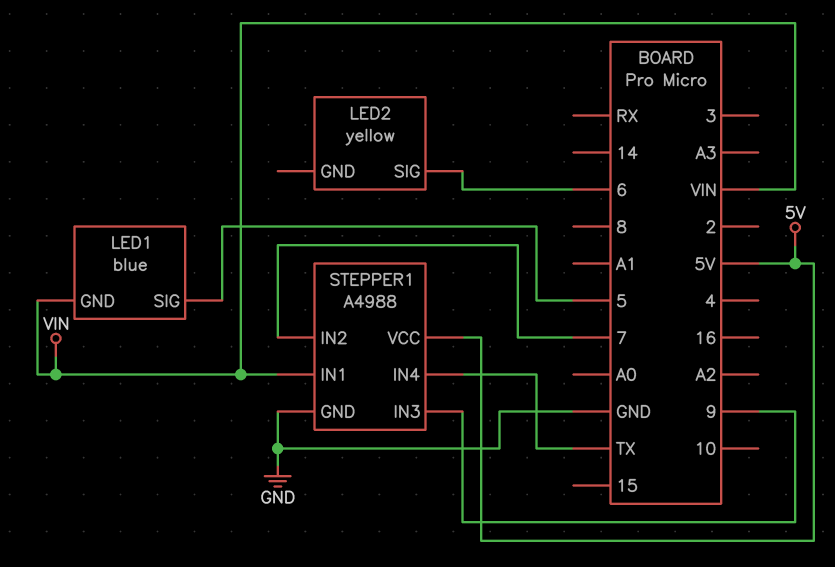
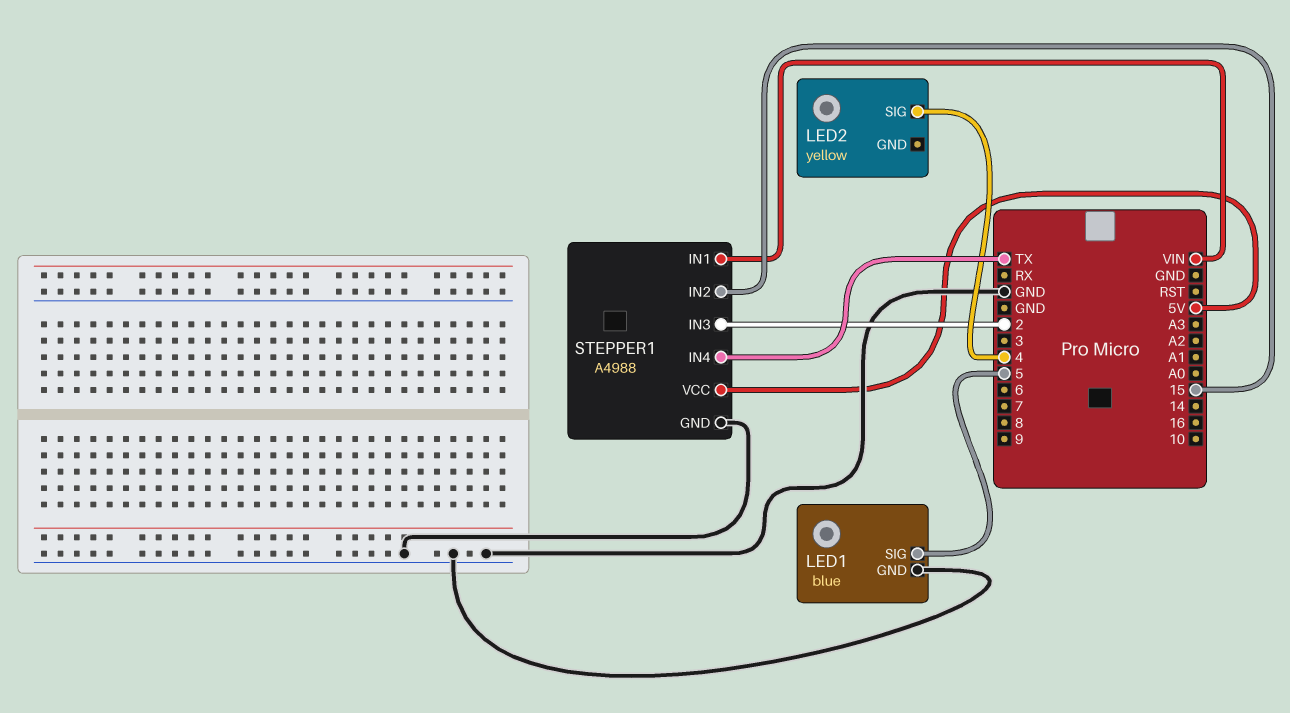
LED1 pin GND: VIN -> GND
LED2 pin SIG: 6 -> 4
STEPPER1 pin IN2: 7 -> 15
STEPPER1 pin IN3: 9 -> 2

